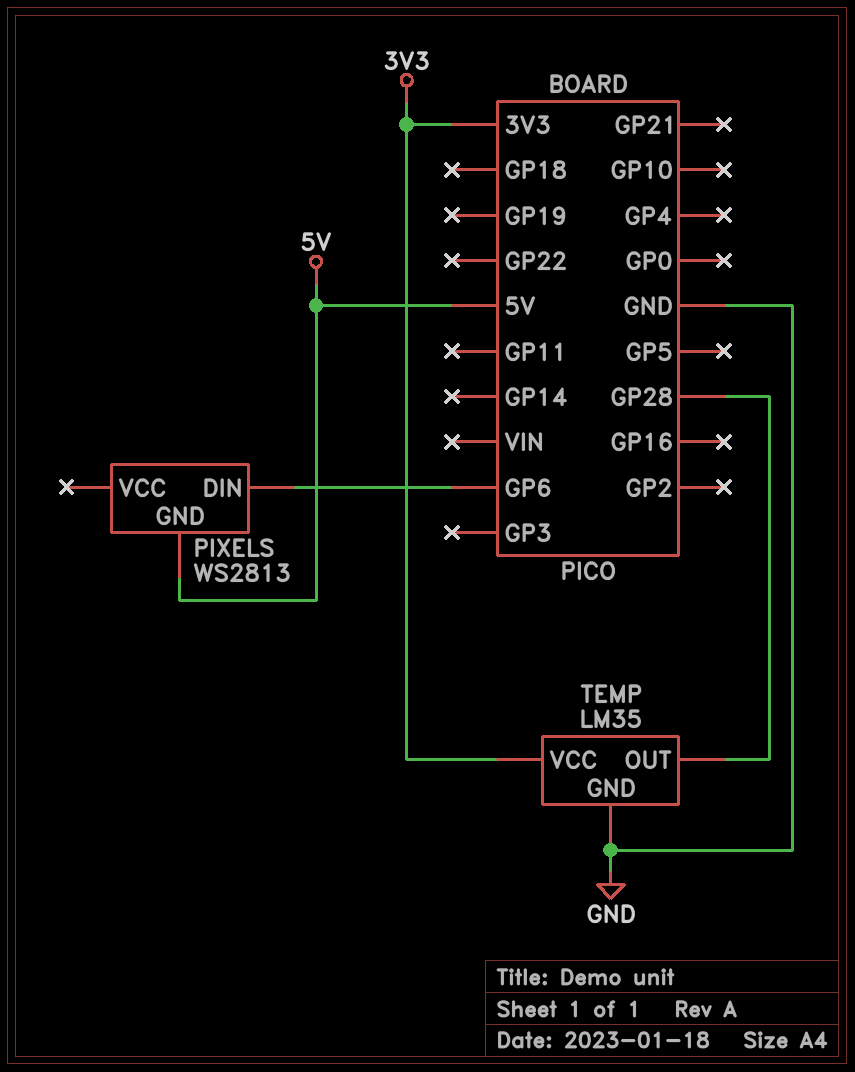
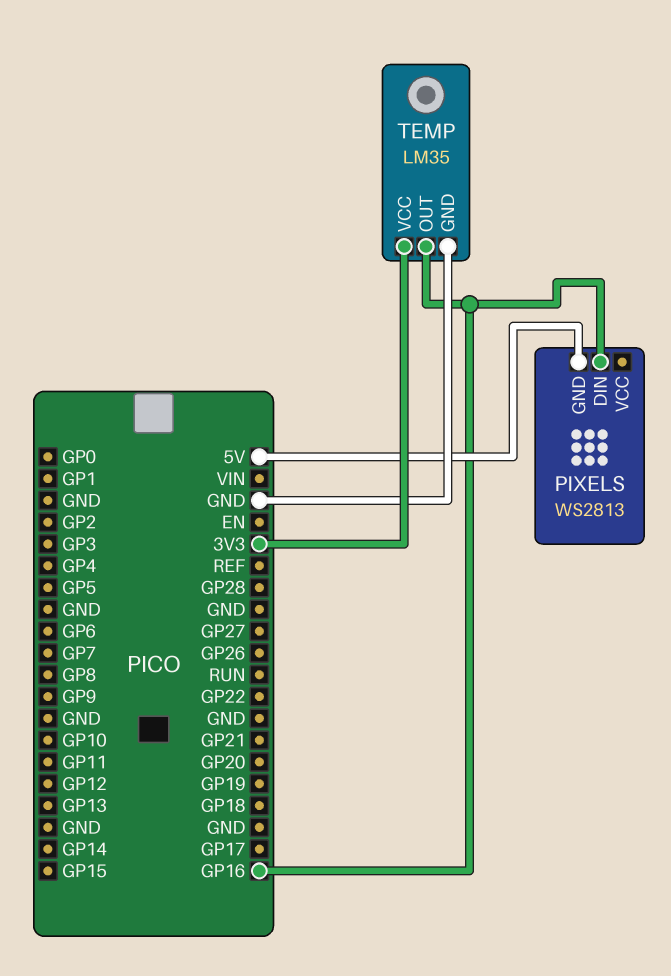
PIXELS pin DIN: GP6 -> GP16
TEMP pin OUT: GP28 -> GP16

